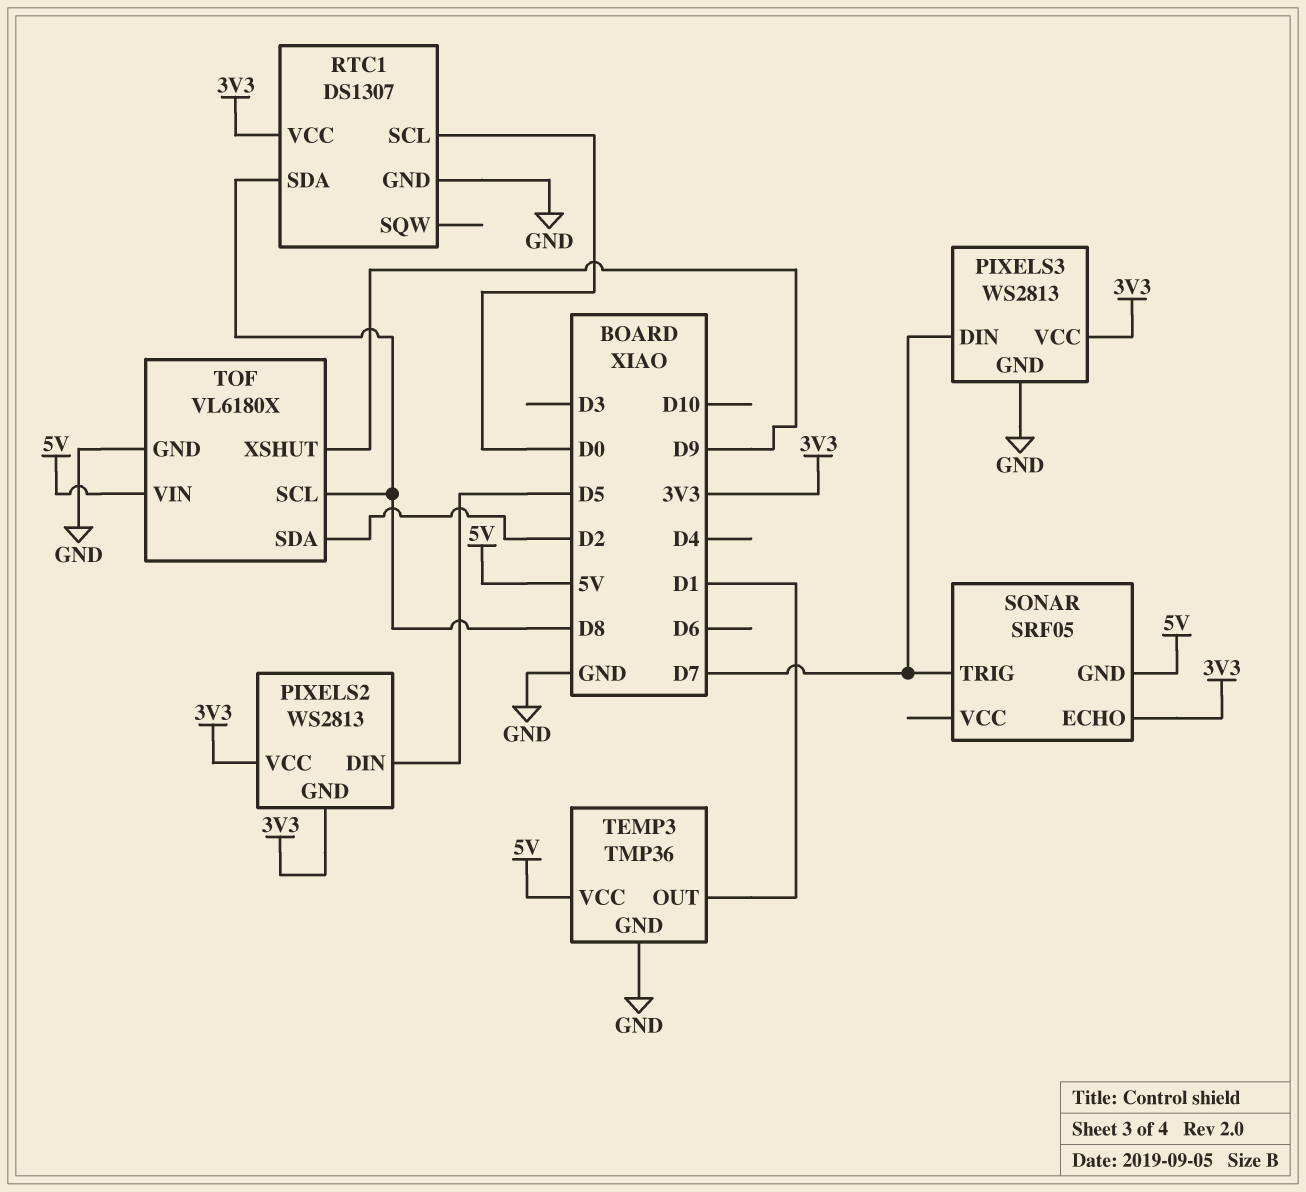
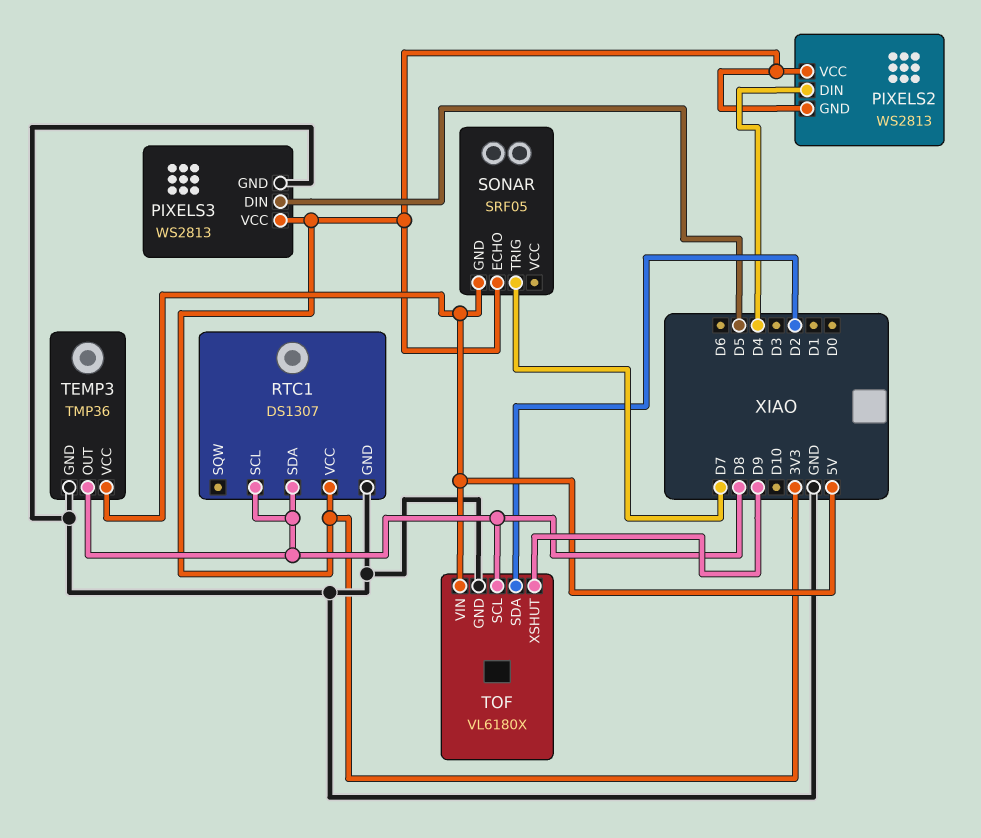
PIXELS2 pin DIN: D5 -> D4
PIXELS3 pin DIN: D7 -> D5
RTC1 pin SCL: D0 -> D8
TEMP3 pin OUT: D1 -> D8

